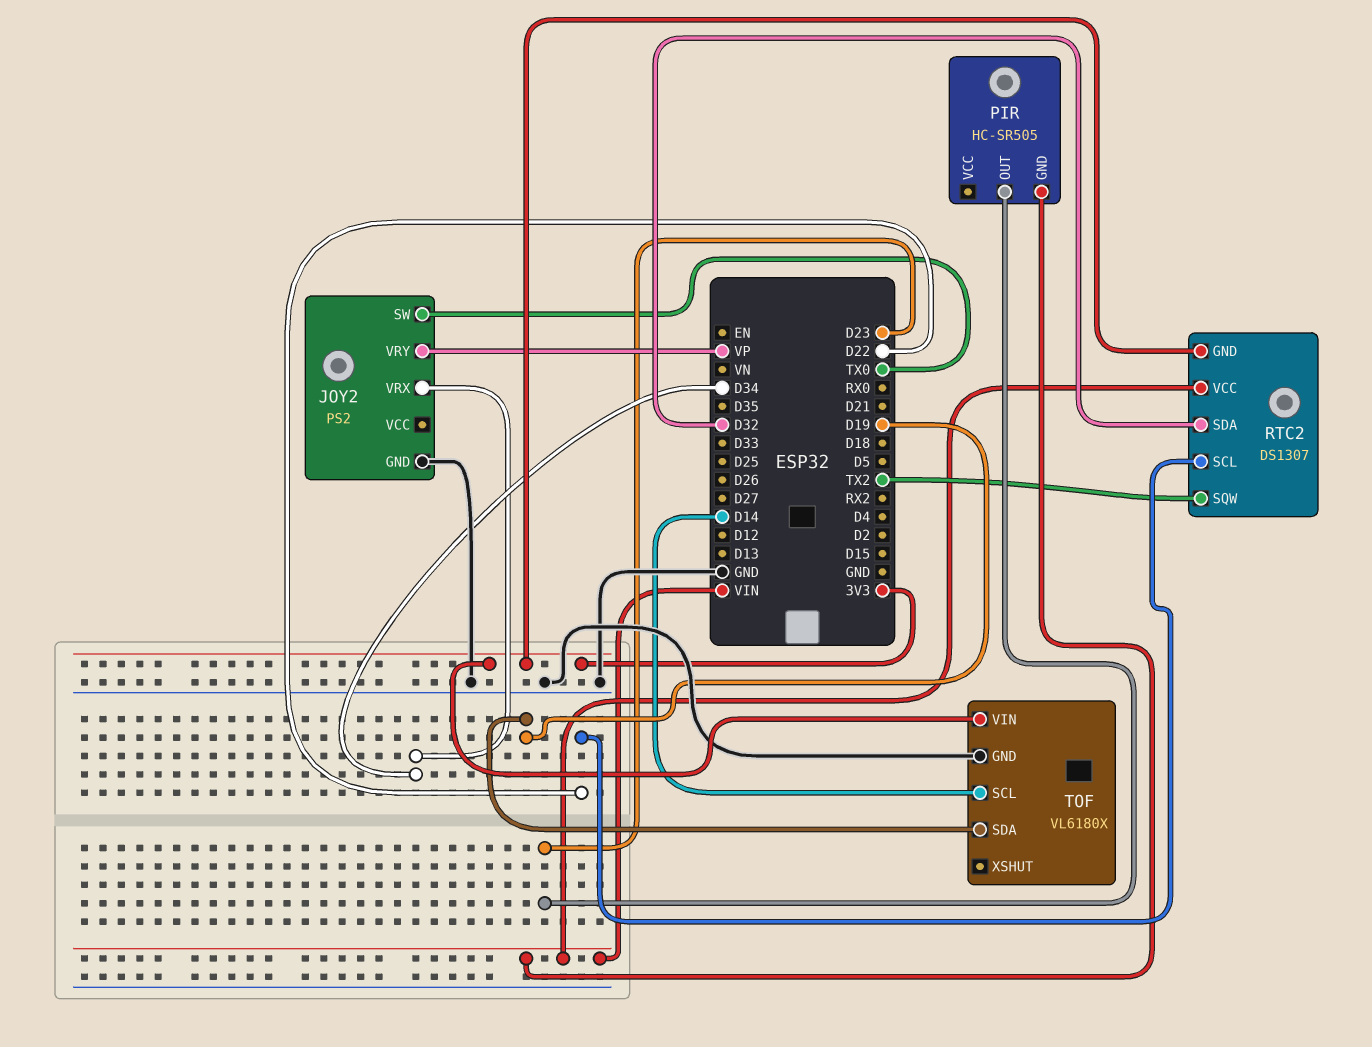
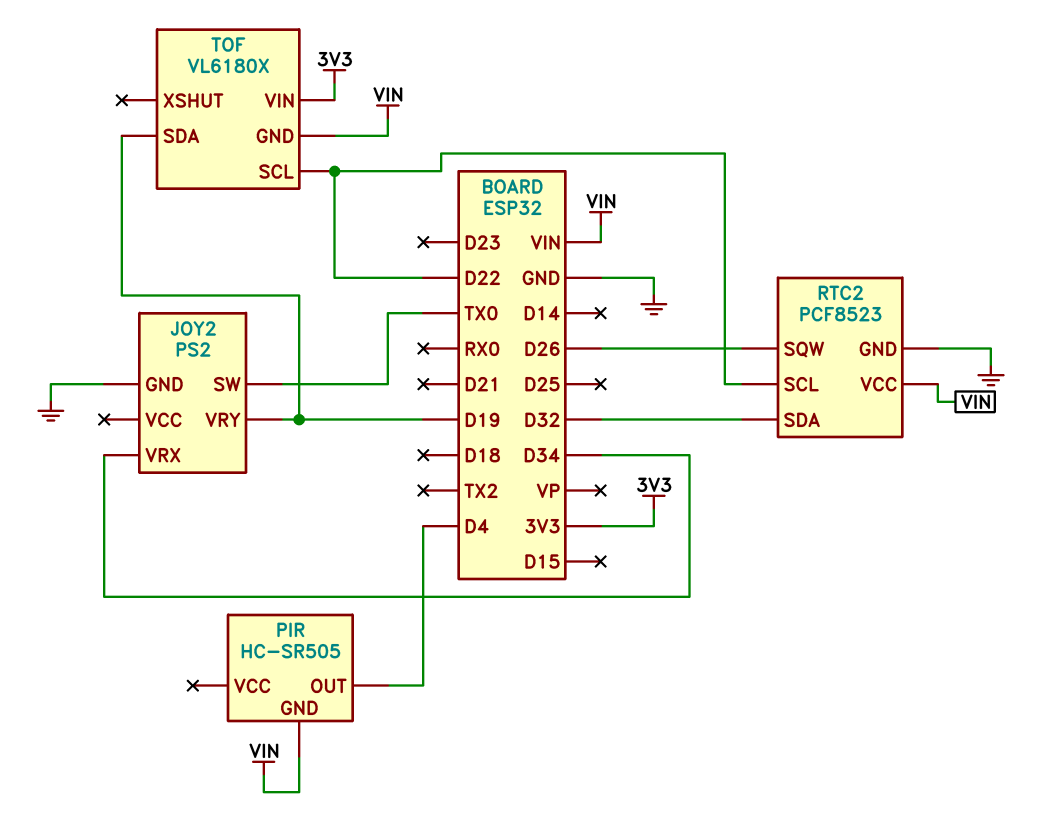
JOY2 pin VRY: VP -> D19
PIR pin OUT: D23 -> D4
RTC2: DS1307 -> PCF8523
RTC2 pin GND: 3V3 -> GND
RTC2 pin SQW: TX2 -> D26
TOF pin GND: GND -> VIN
TOF pin SCL: D14 -> D22

